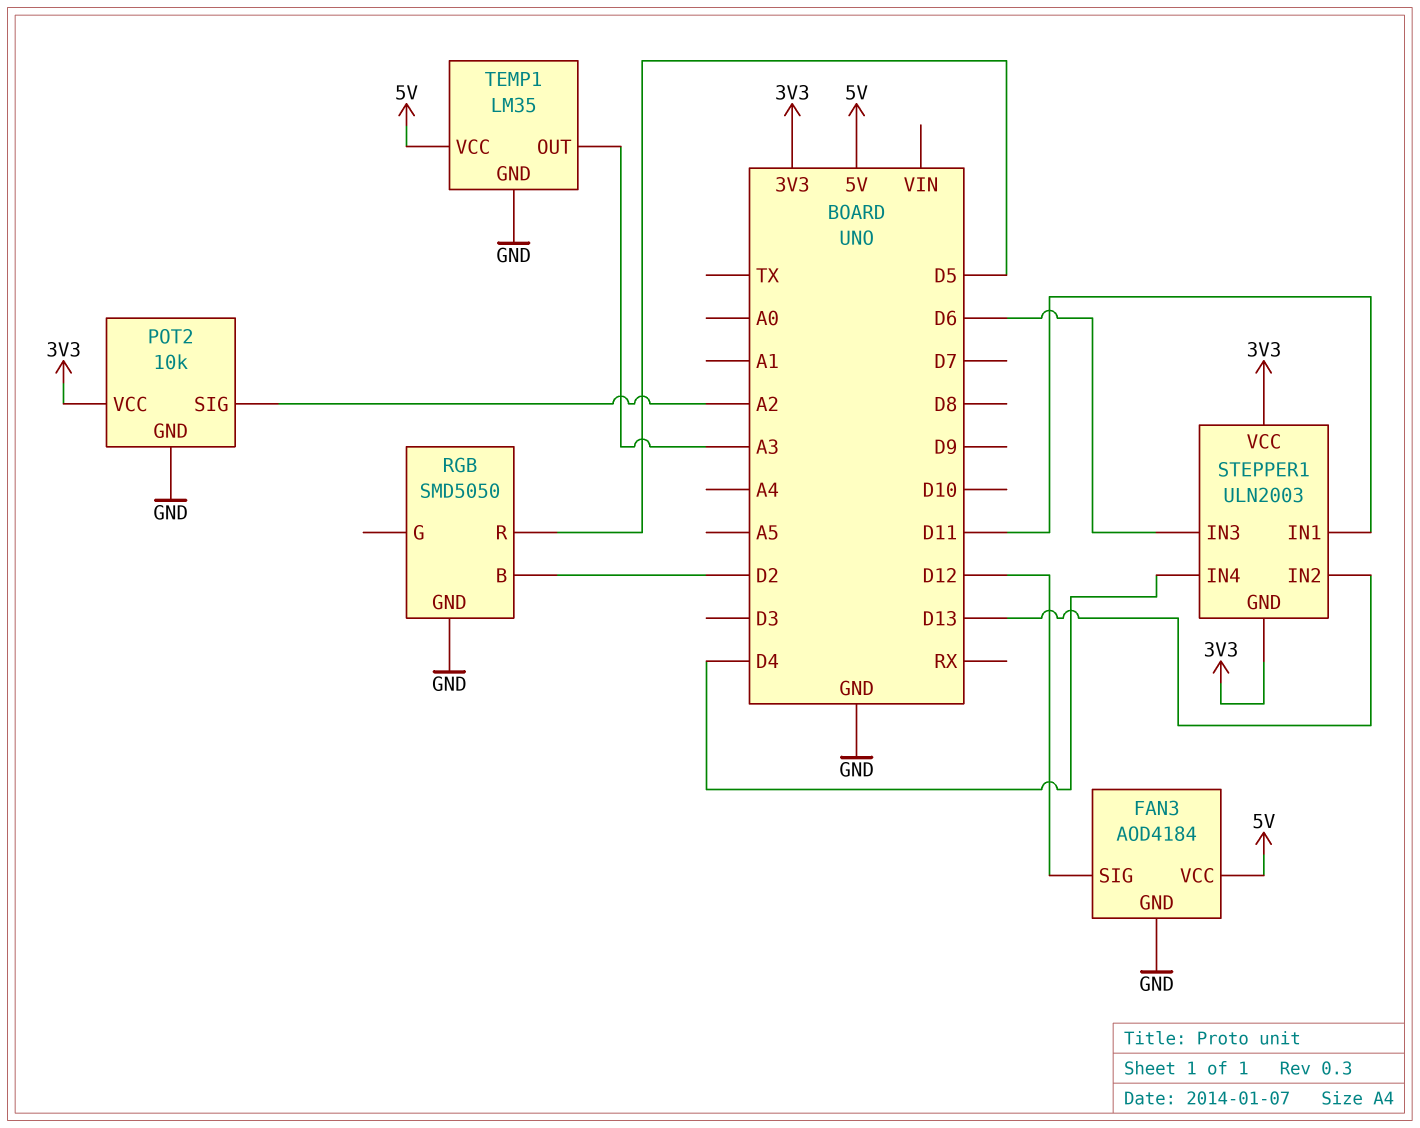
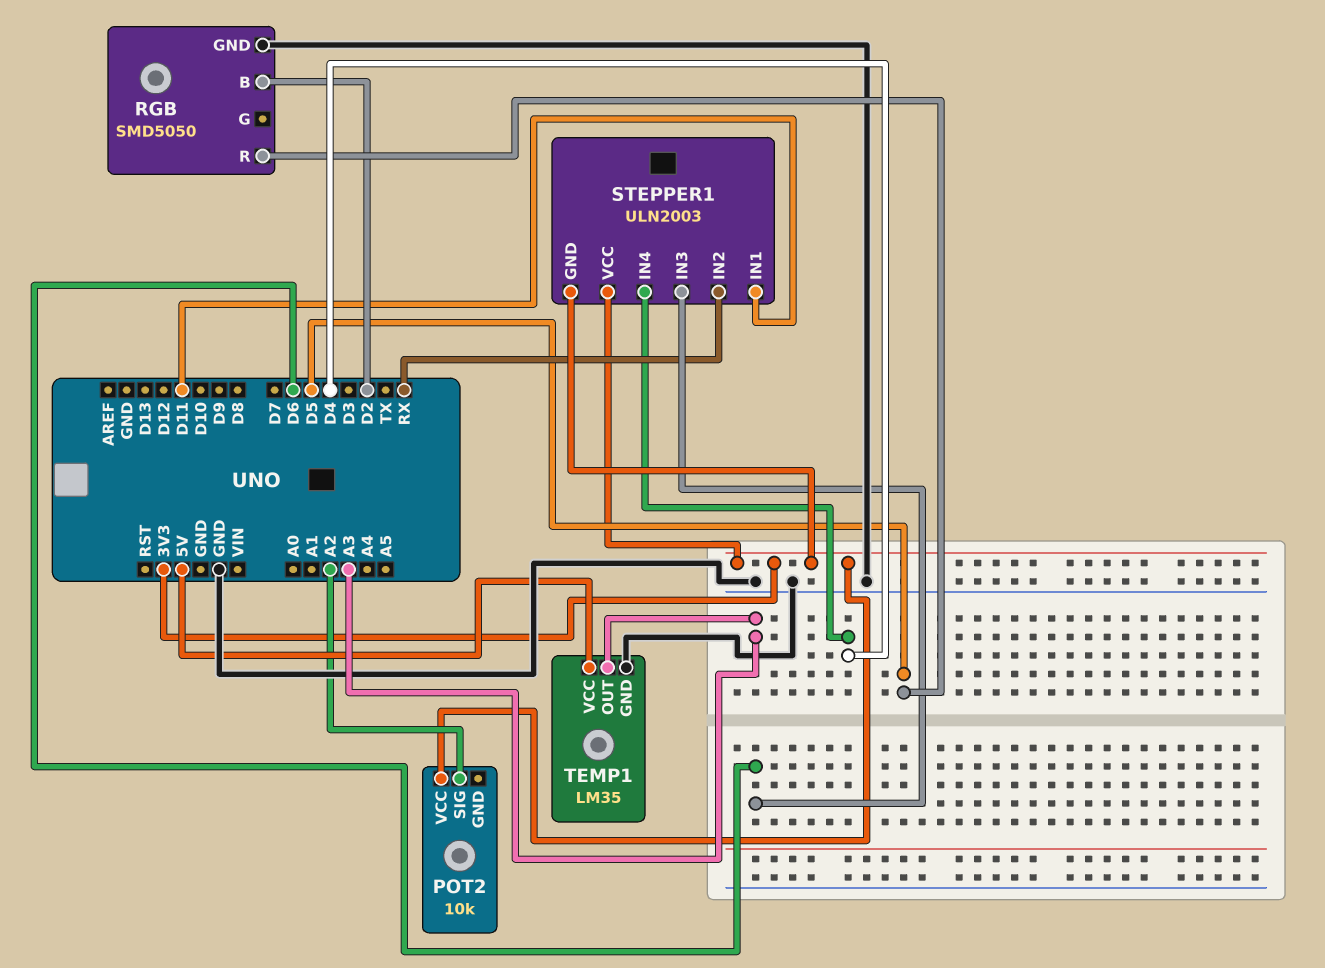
FAN3: AOD4184 -> none
FAN3 pin GND: GND -> none
FAN3 pin SIG: D12 -> none
FAN3 pin VCC: 5V -> none
POT2 pin GND: GND -> none
STEPPER1 pin IN2: D13 -> RX

